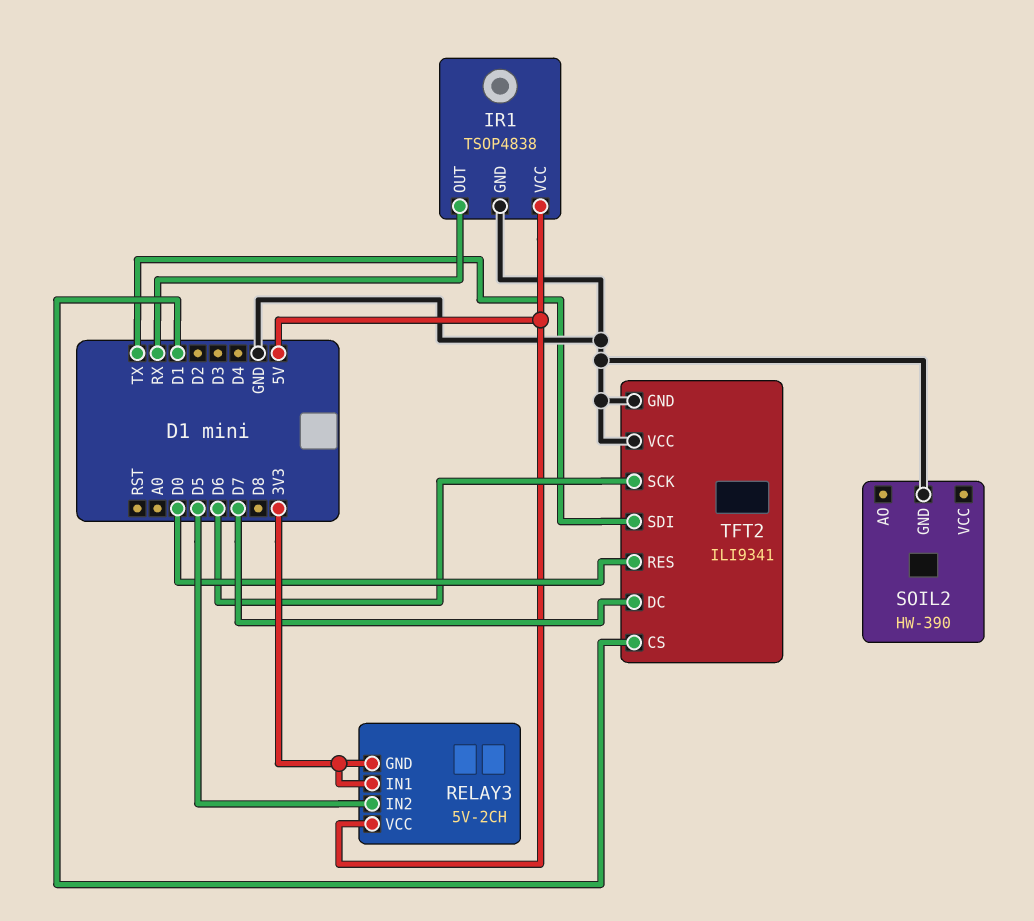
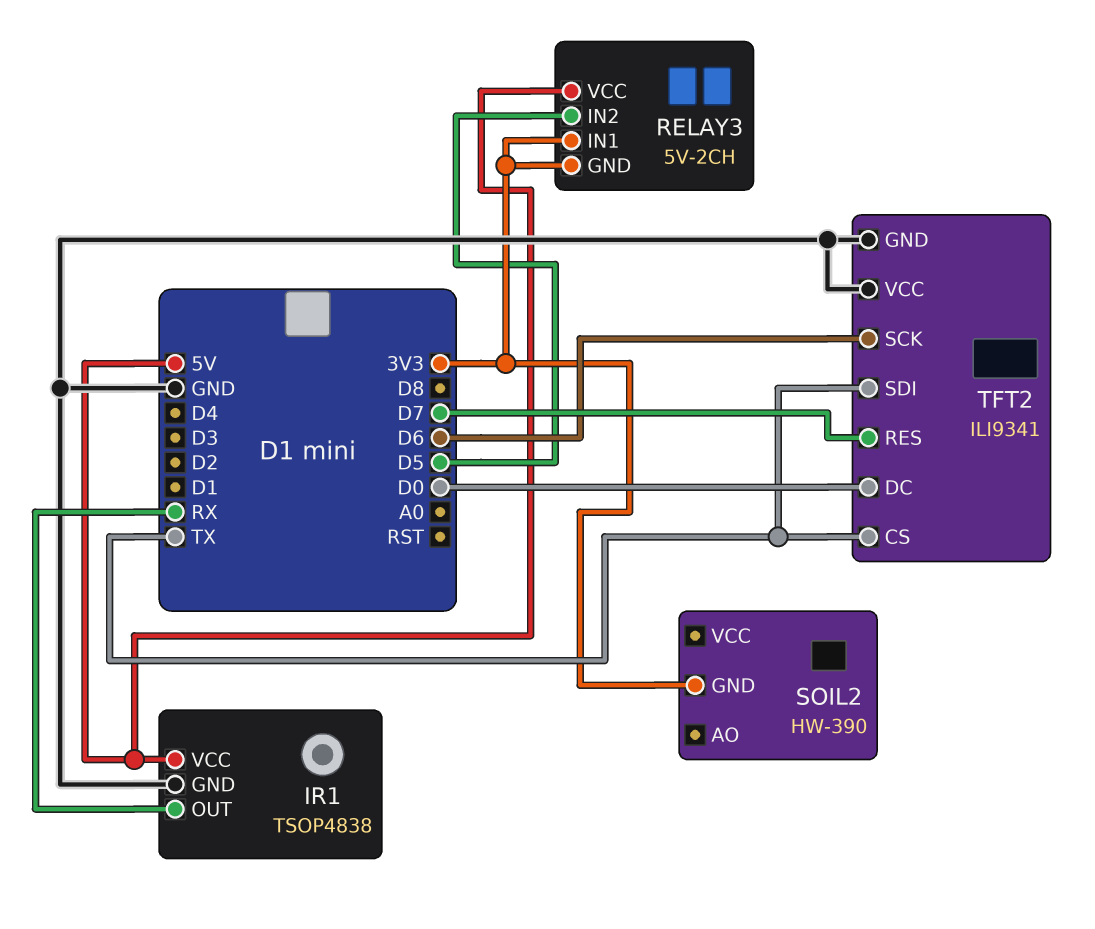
SOIL2 pin GND: GND -> 3V3
TFT2 pin CS: D1 -> TX
TFT2 pin DC: D7 -> D0
TFT2 pin RES: D0 -> D7

